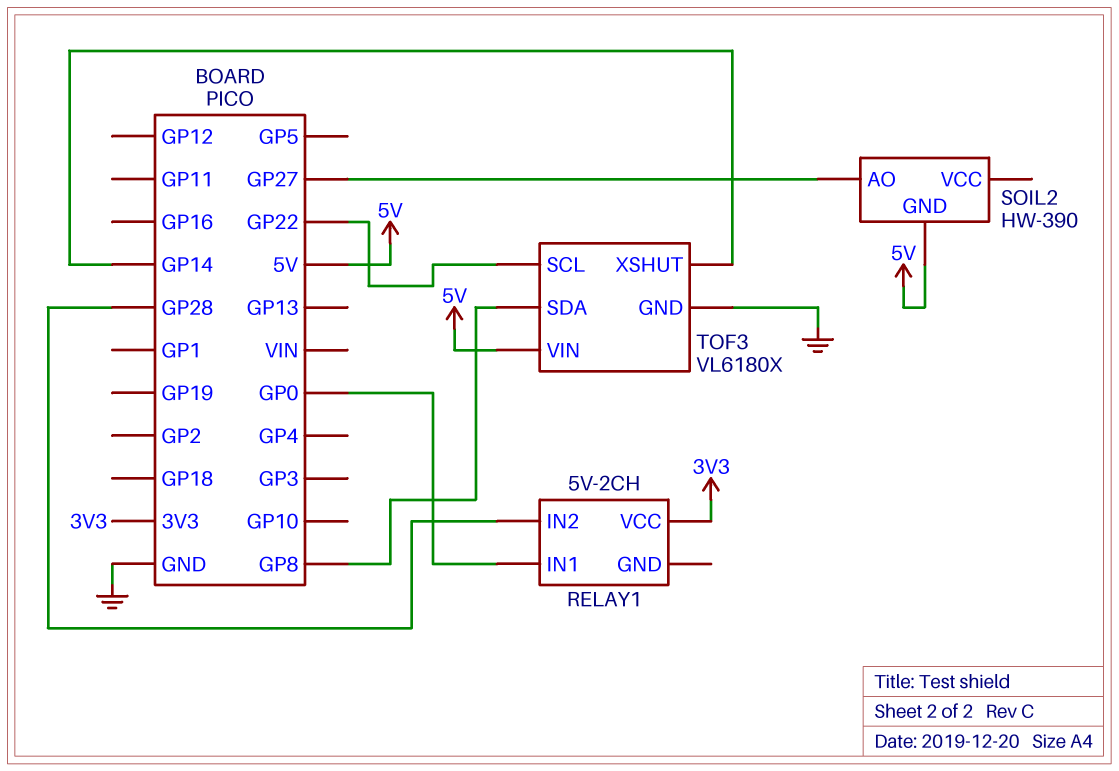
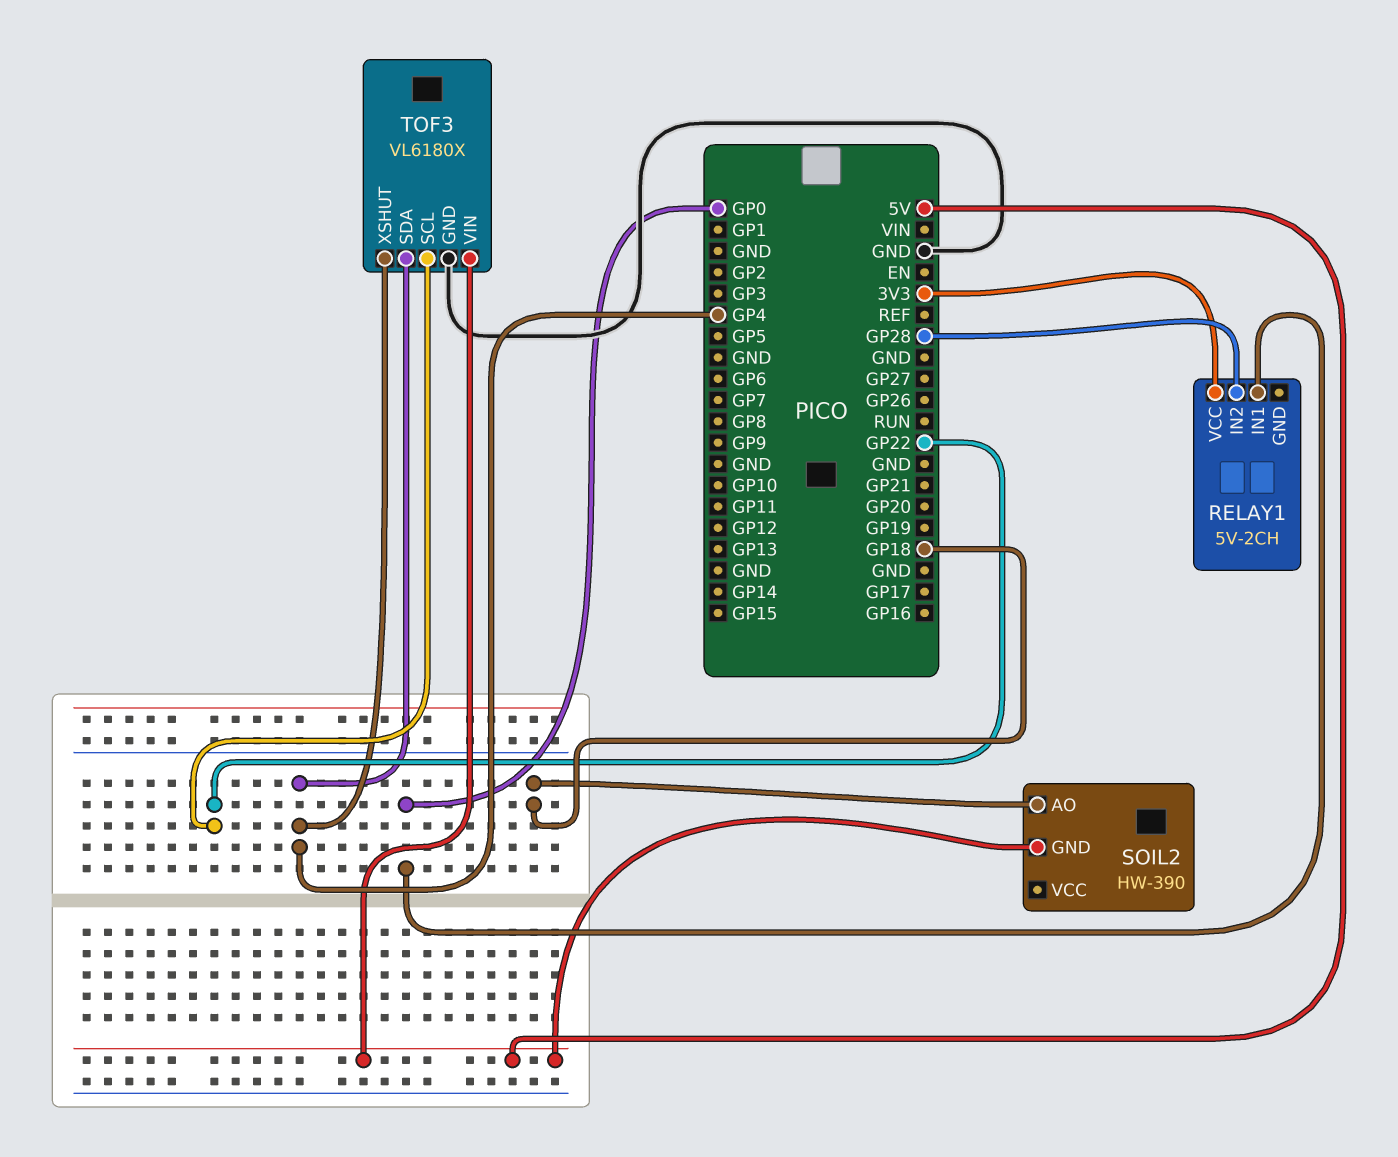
SOIL2 pin AO: GP27 -> GP18
TOF3 pin SDA: GP8 -> GP4
TOF3 pin XSHUT: GP14 -> GP4

